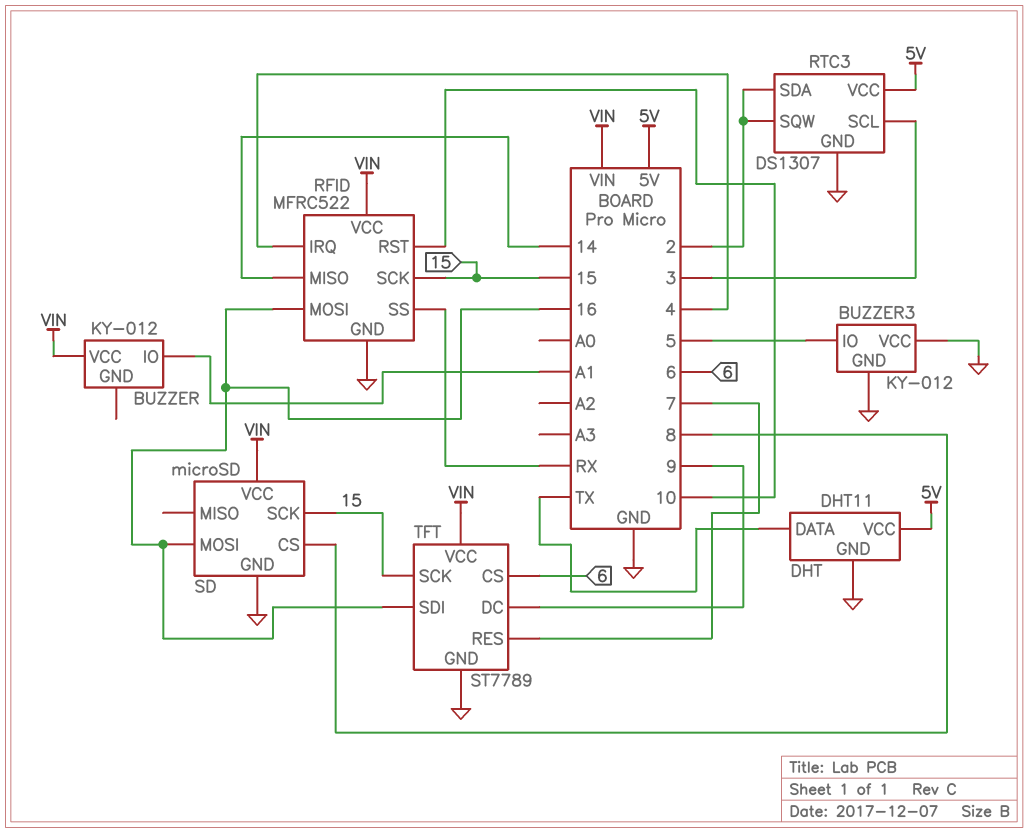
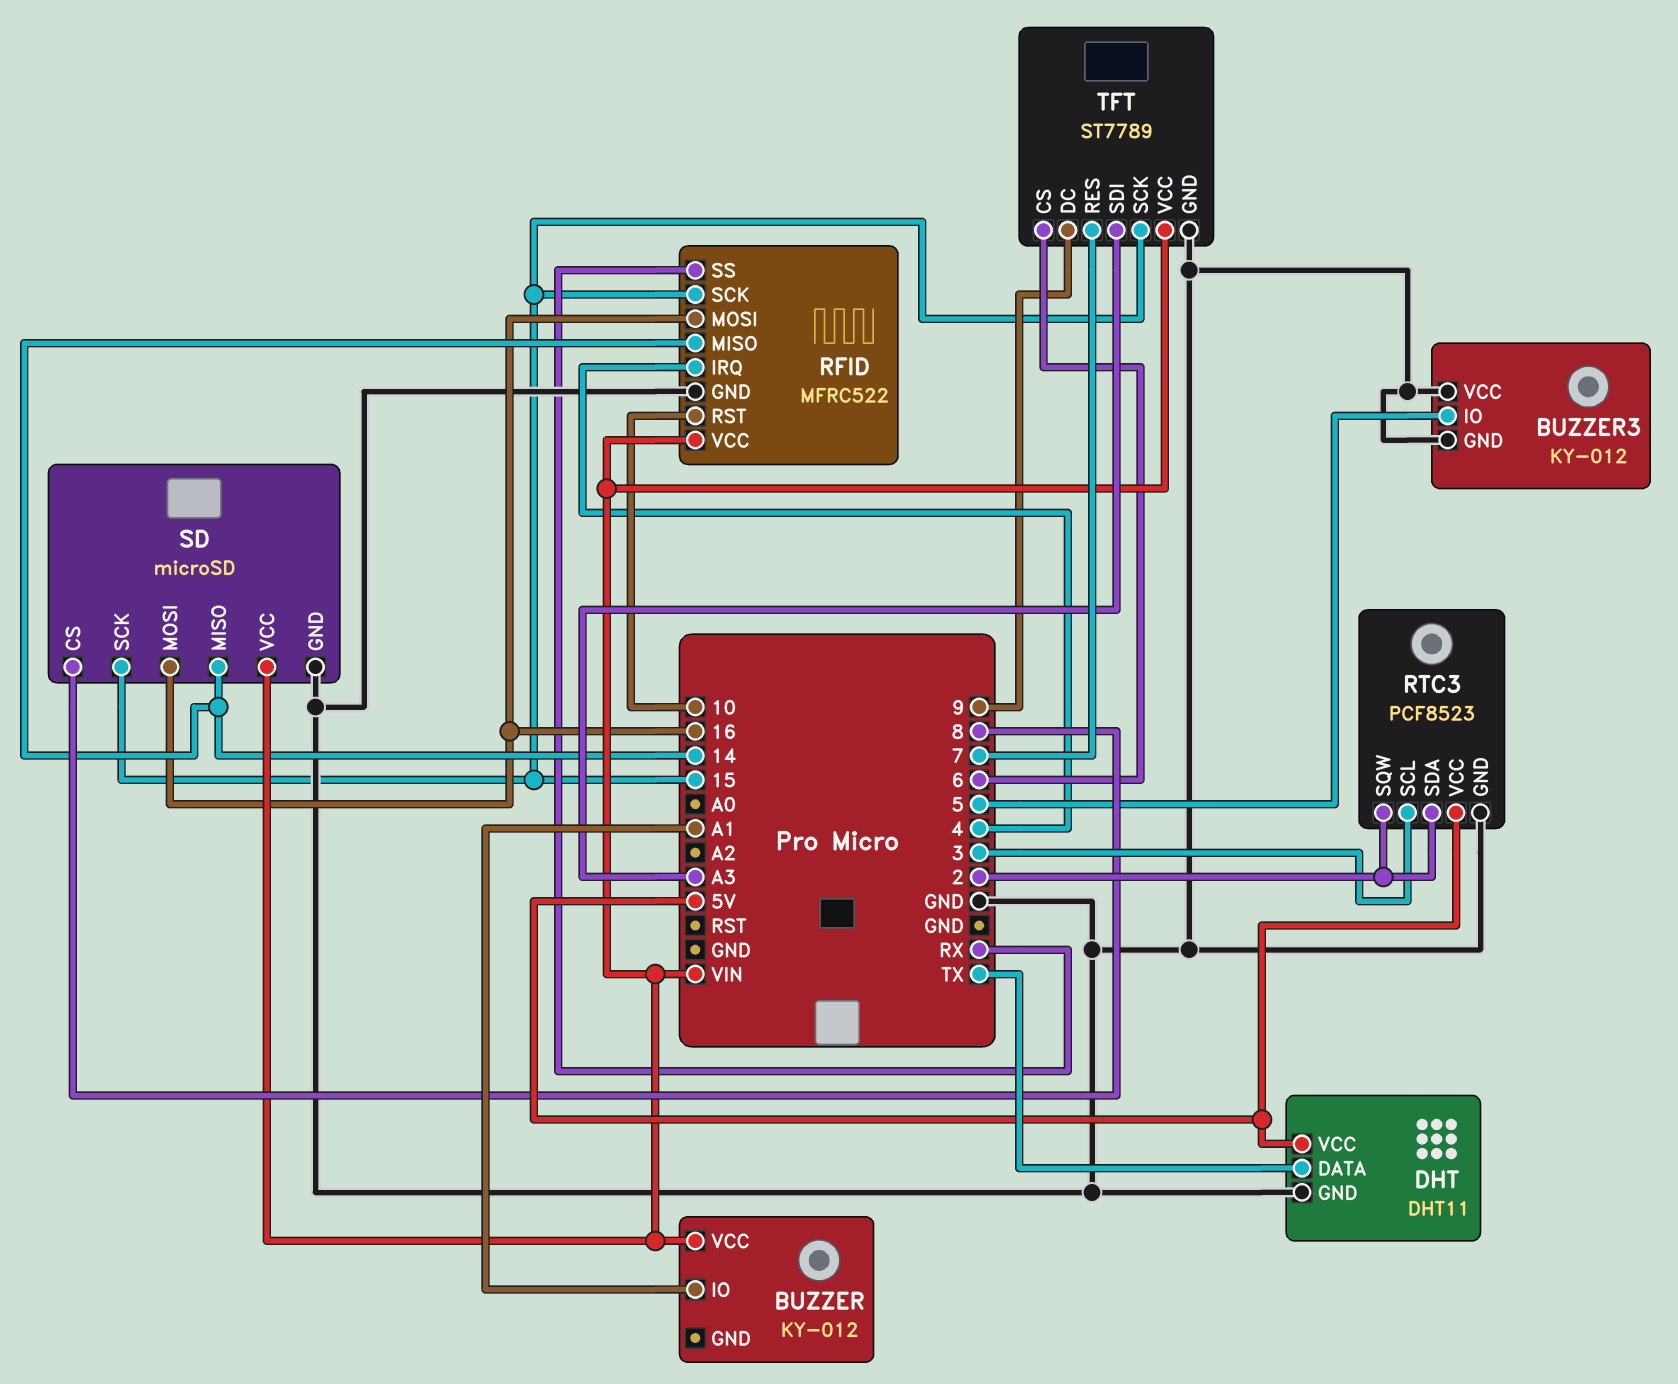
RTC3: DS1307 -> PCF8523
SD pin MISO: none -> 14
TFT pin SDI: 16 -> A3

